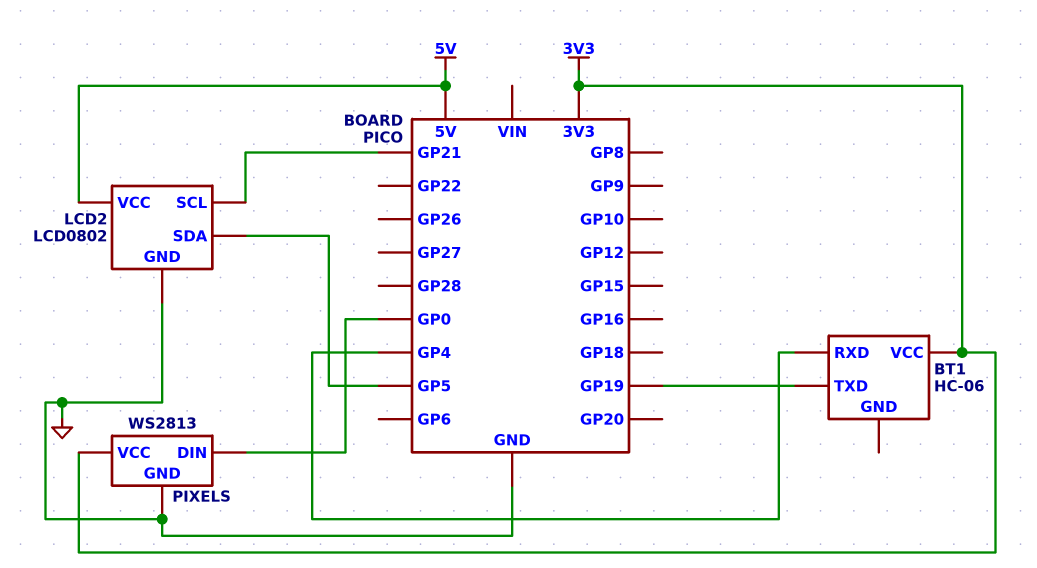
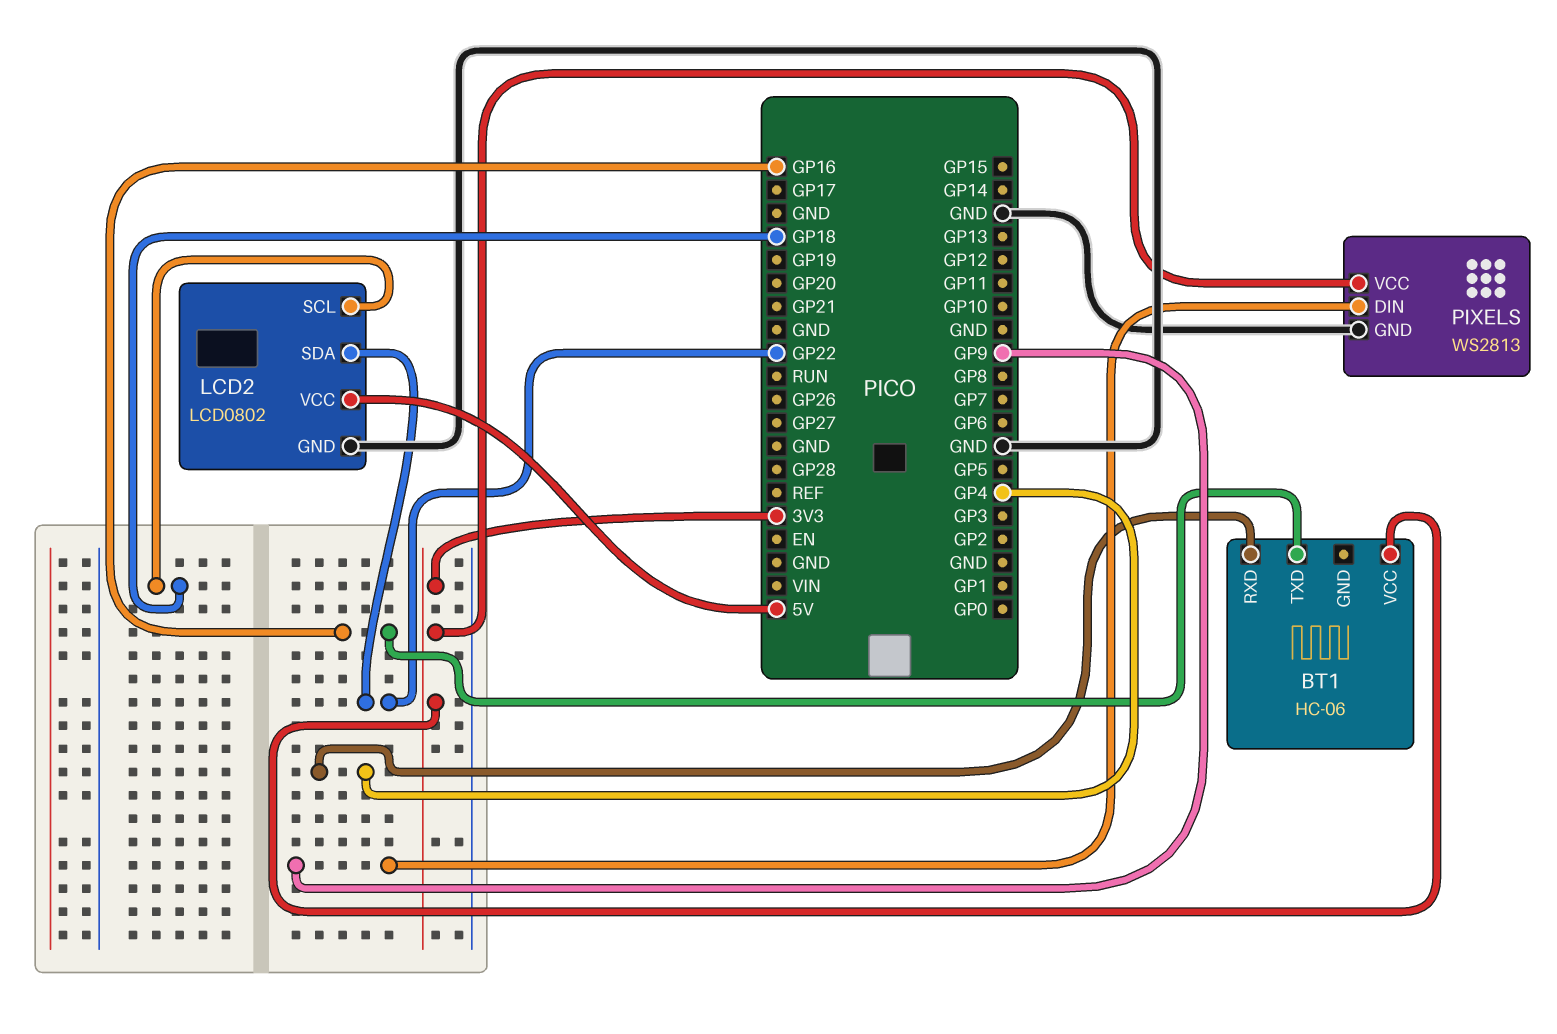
BT1 pin TXD: GP19 -> GP16
LCD2 pin SCL: GP21 -> GP18
LCD2 pin SDA: GP5 -> GP22
PIXELS pin DIN: GP0 -> GP9

